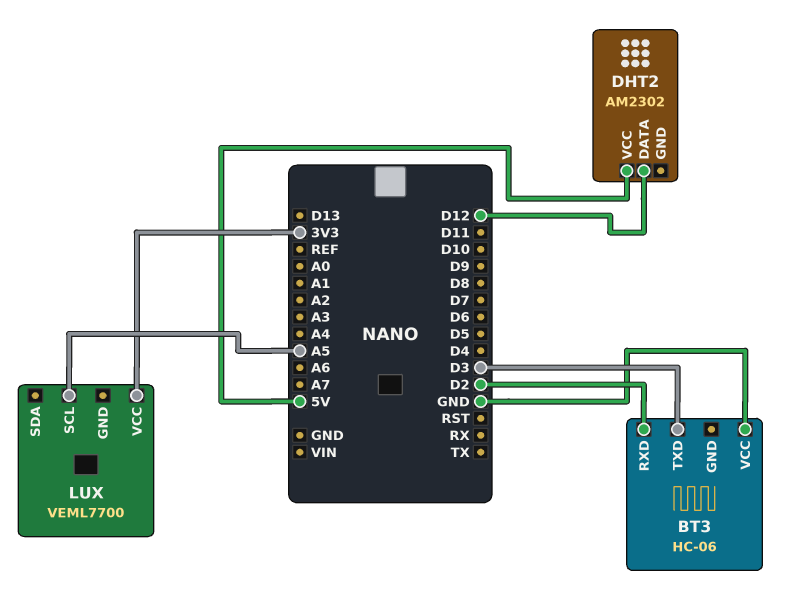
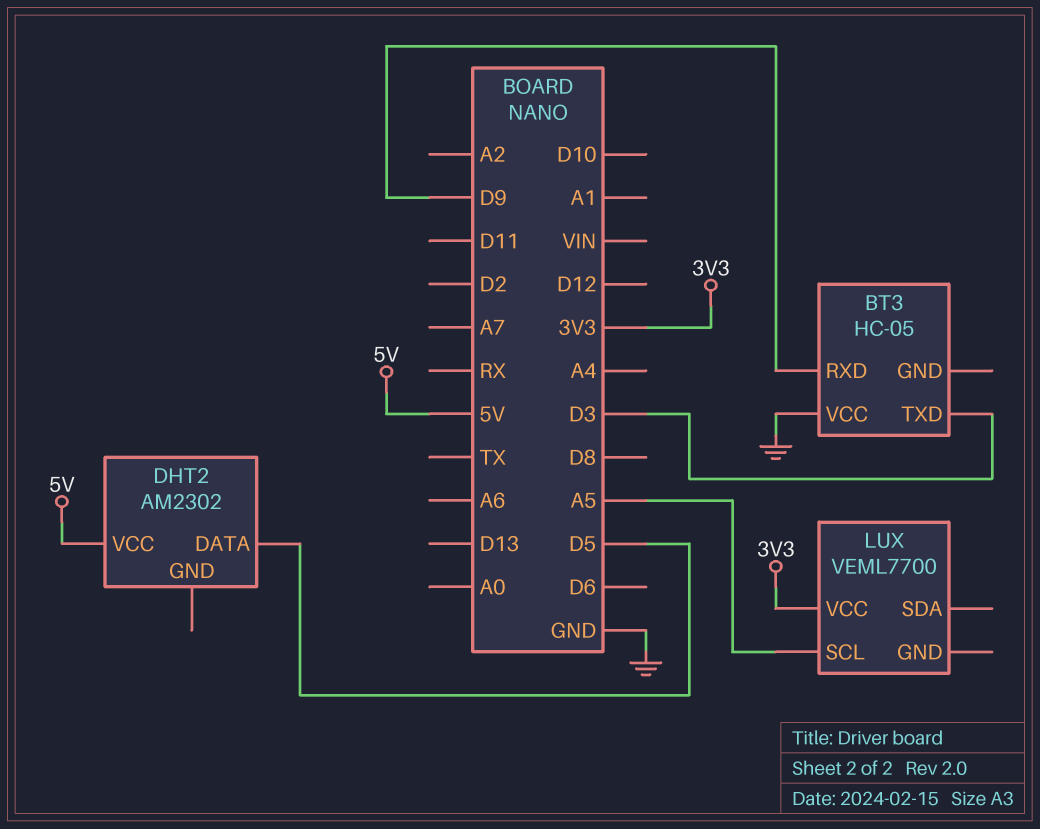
BT3: HC-06 -> HC-05
BT3 pin RXD: D2 -> D9
DHT2 pin DATA: D12 -> D5

